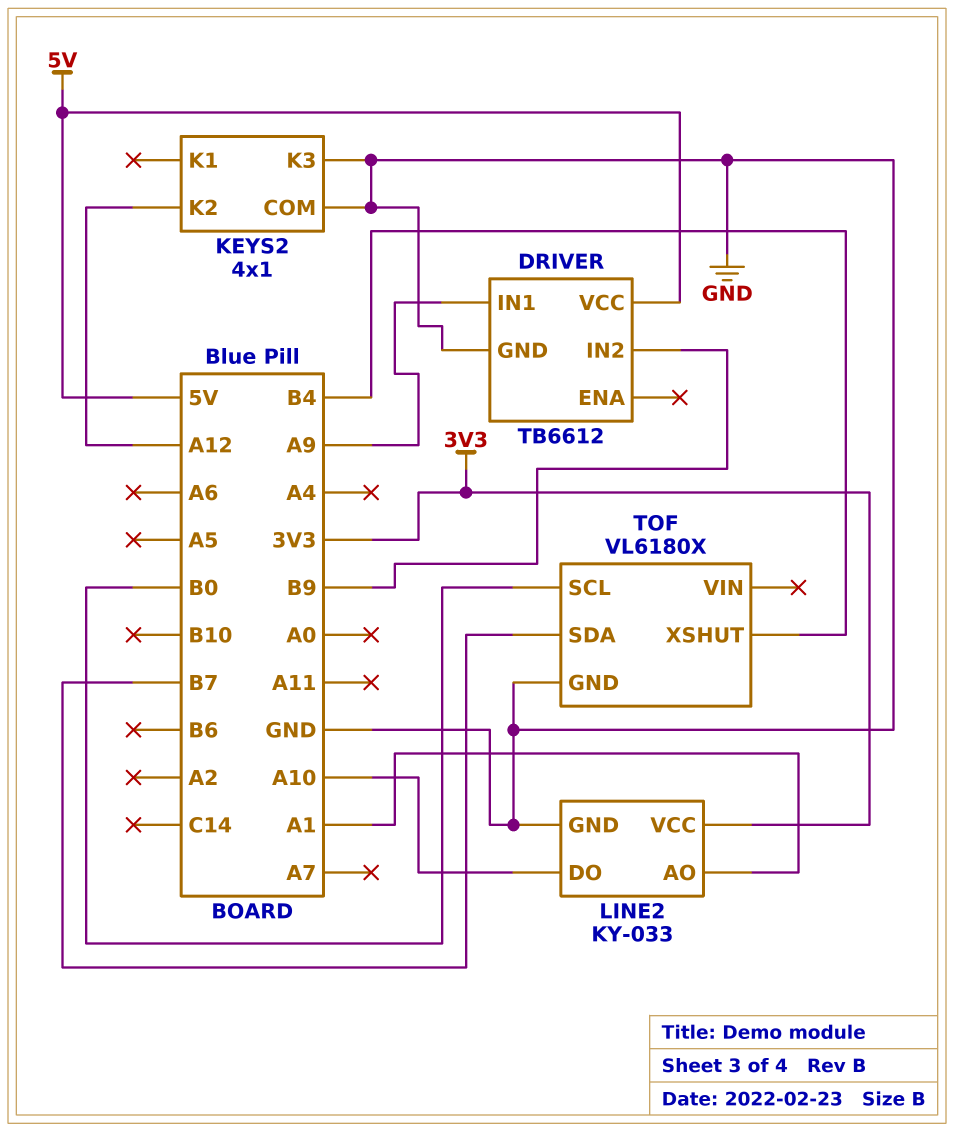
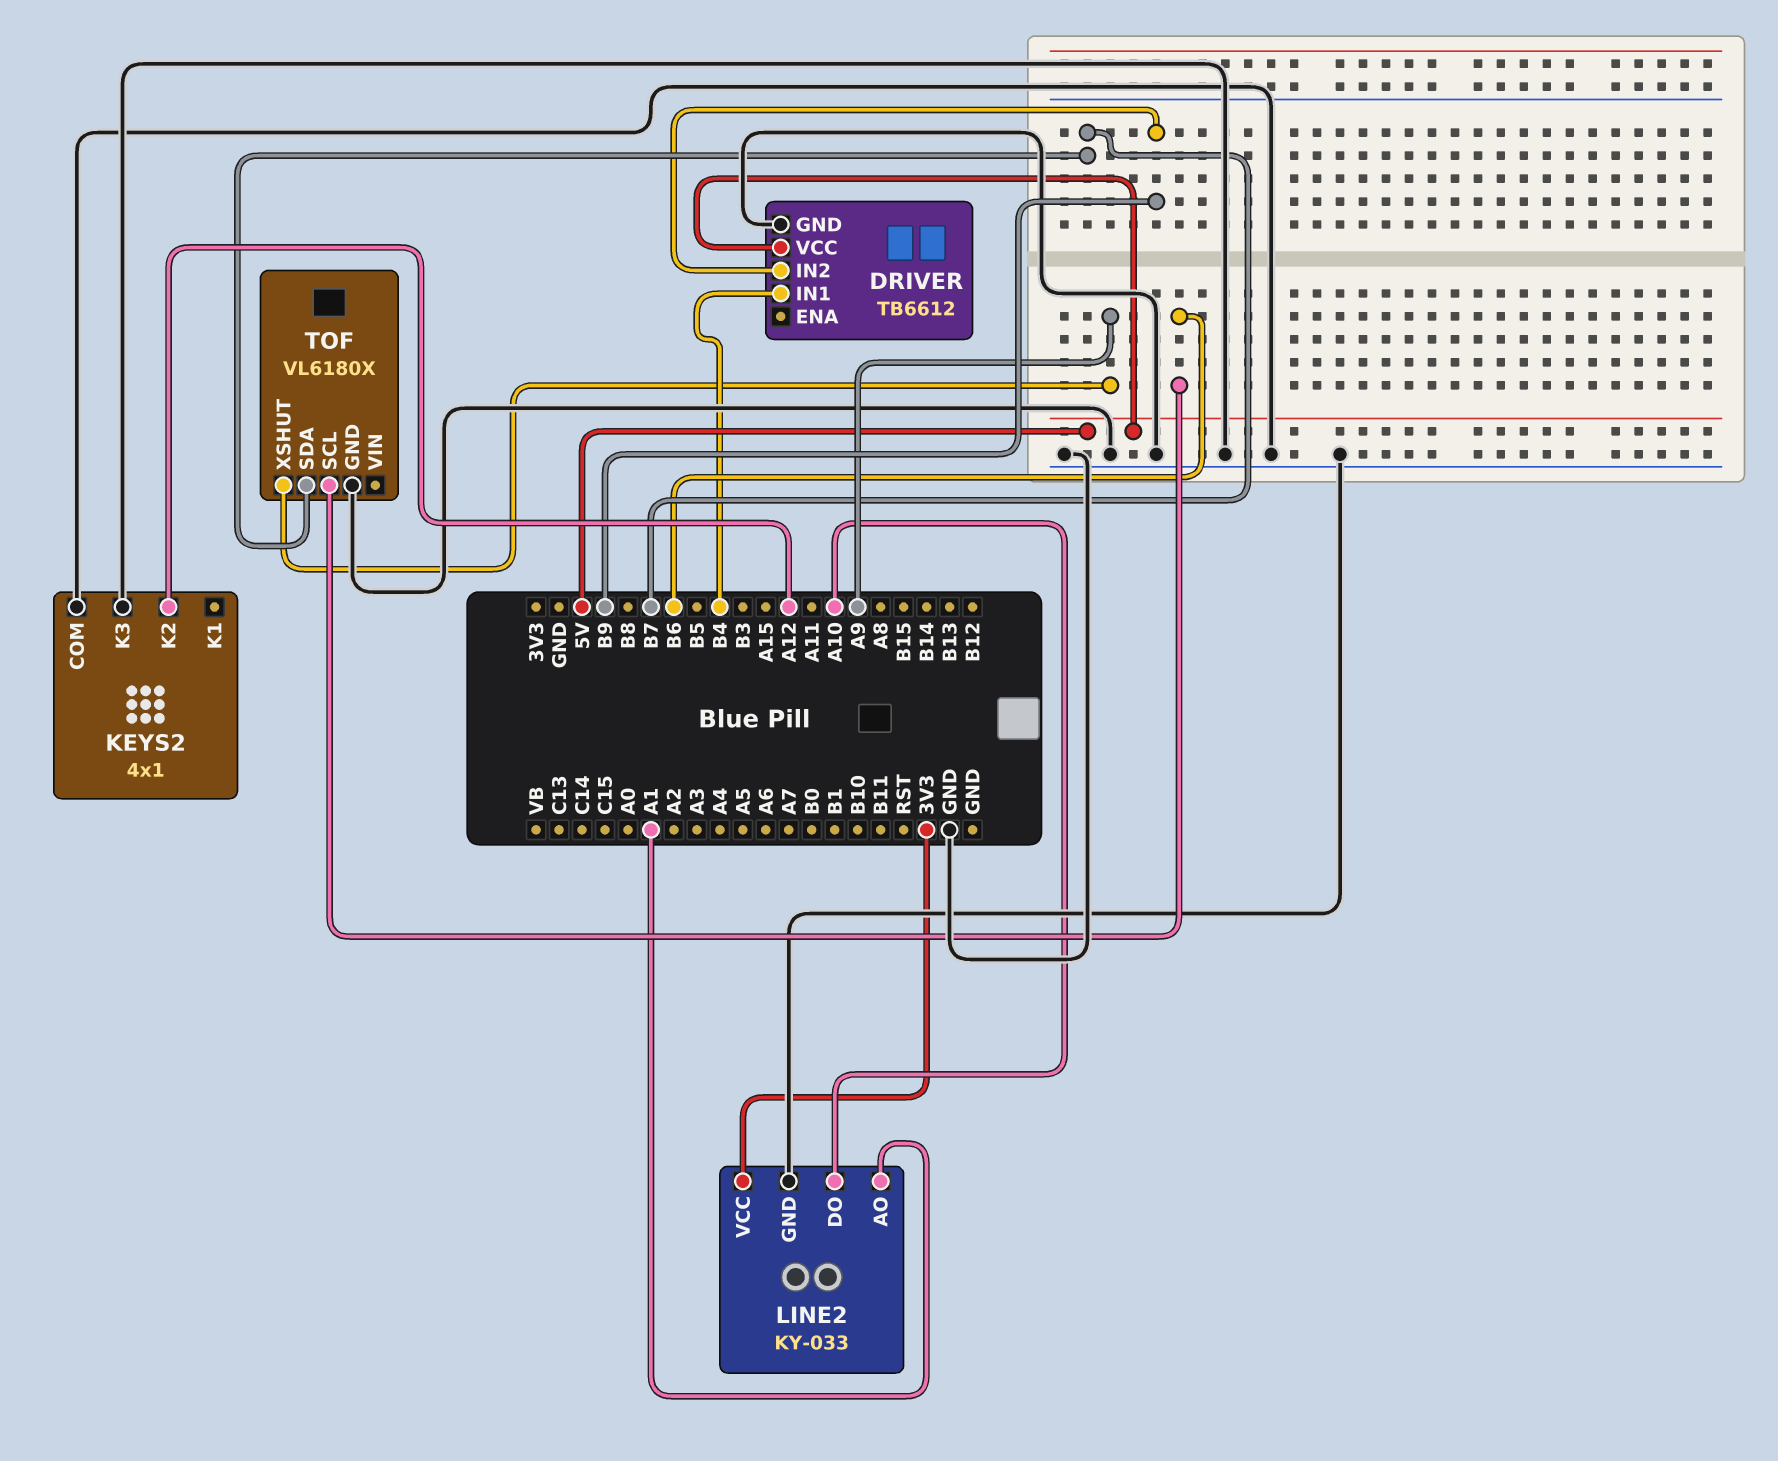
DRIVER pin IN1: A9 -> B4
TOF pin SCL: B0 -> B6
TOF pin XSHUT: B4 -> A9

